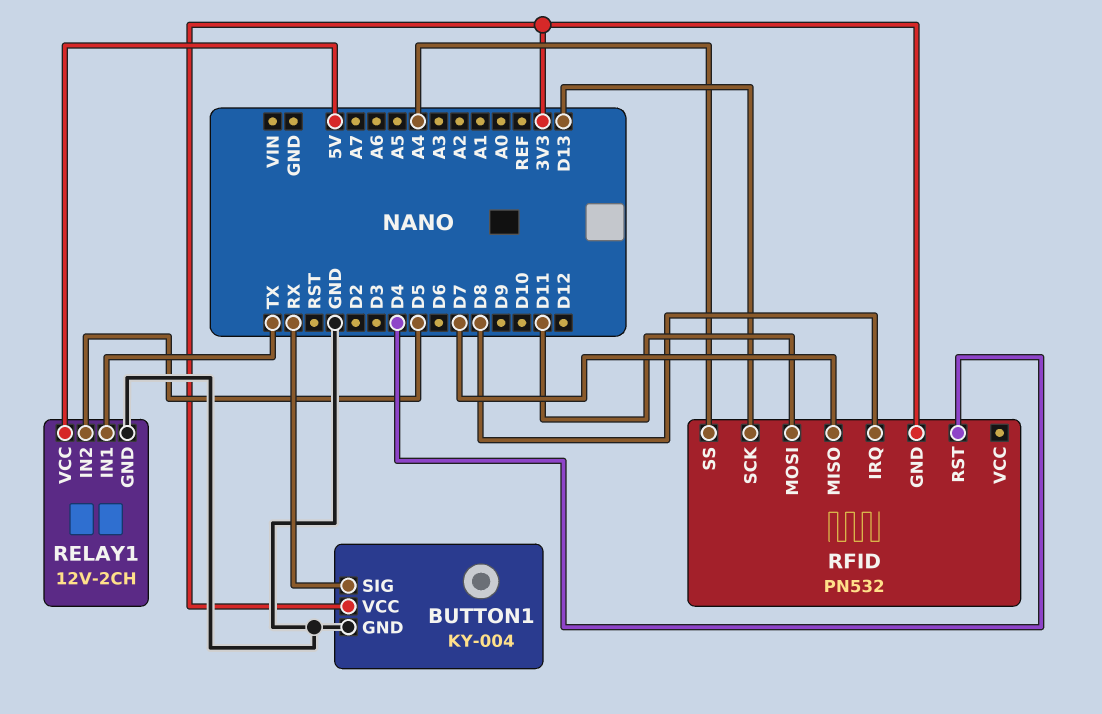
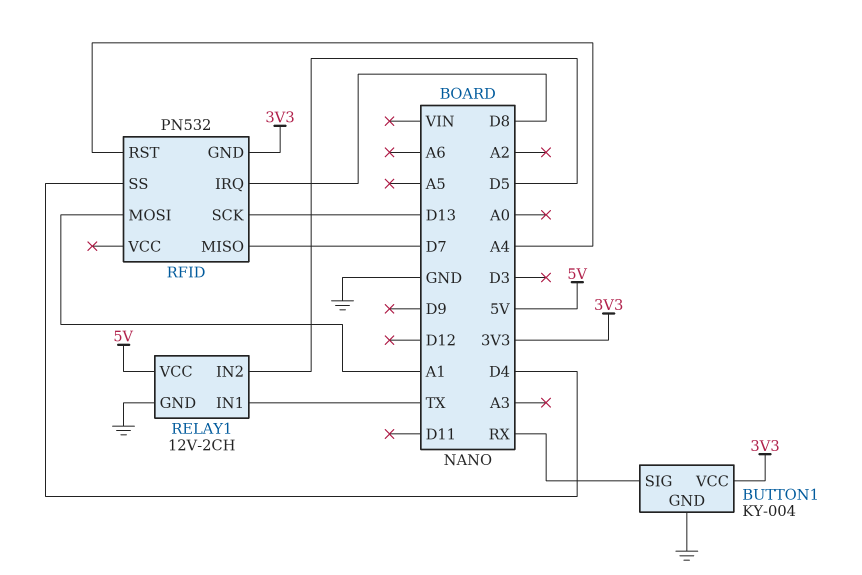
RFID pin MOSI: D11 -> A1
RFID pin RST: D4 -> A4
RFID pin SS: A4 -> D4

